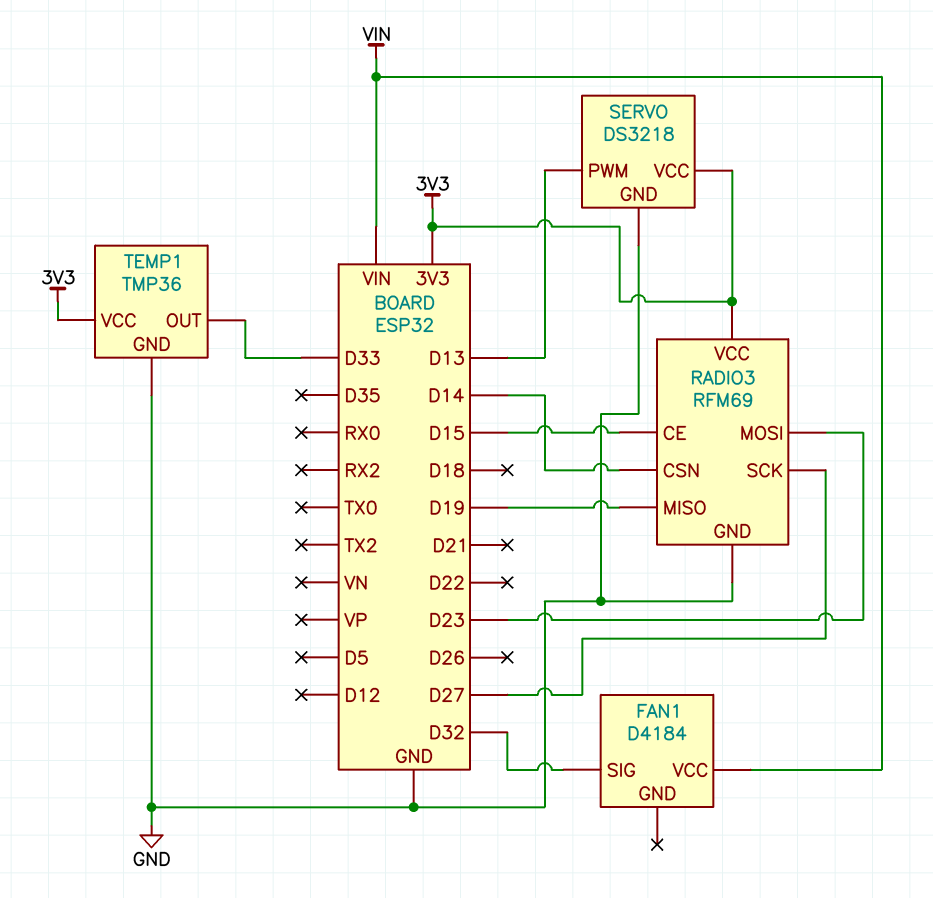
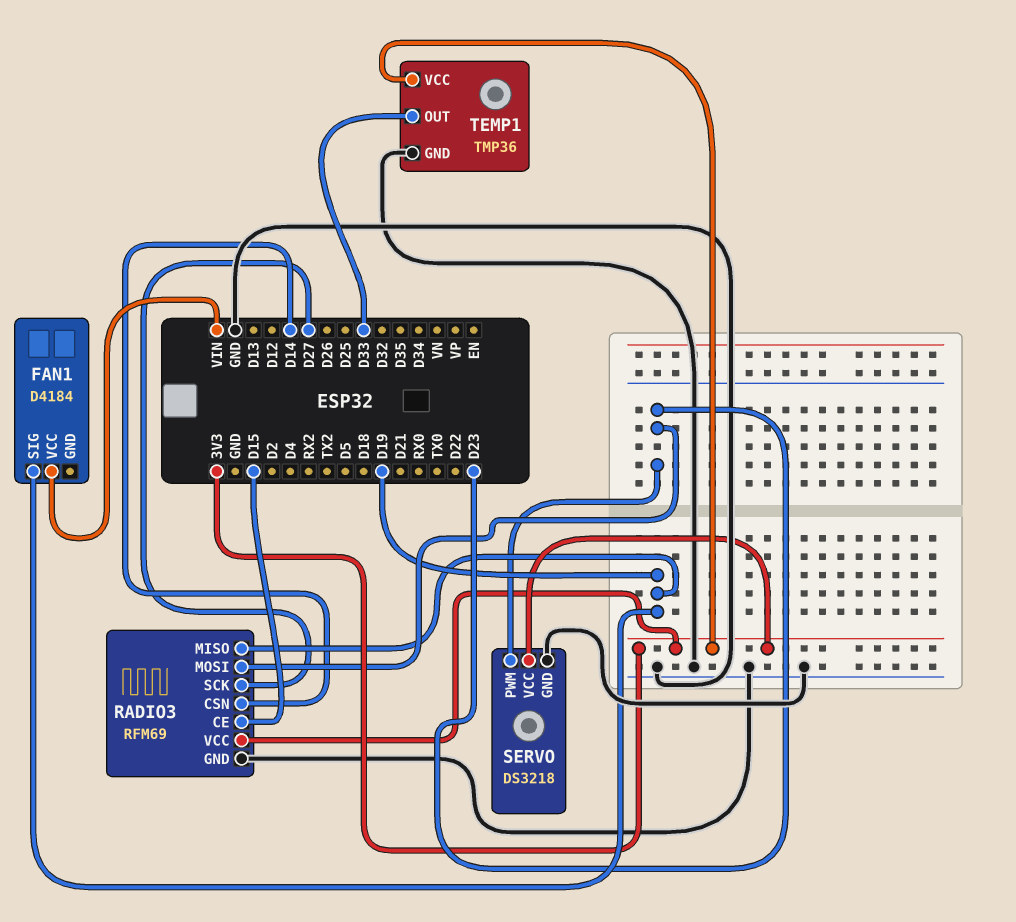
FAN1 pin SIG: D32 -> D19
SERVO pin PWM: D13 -> D23

